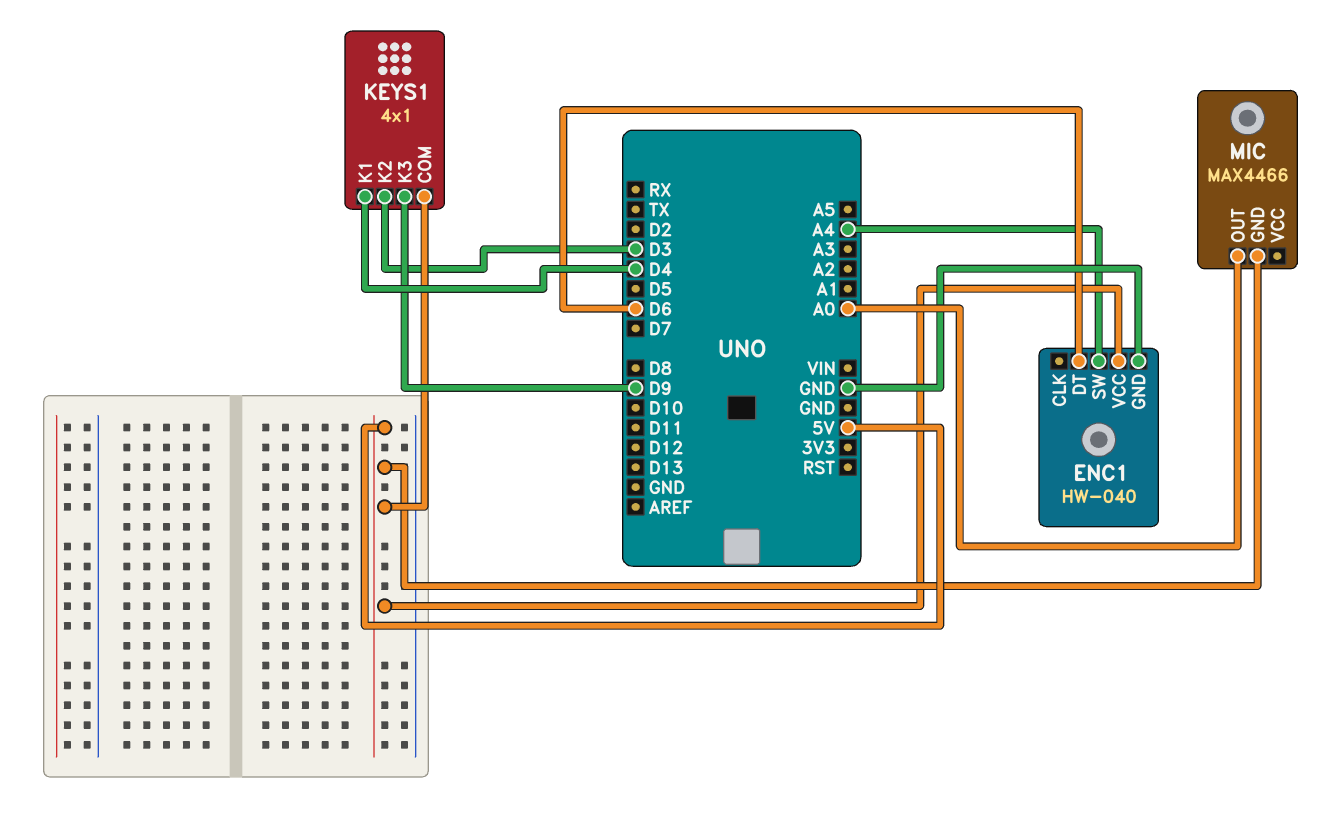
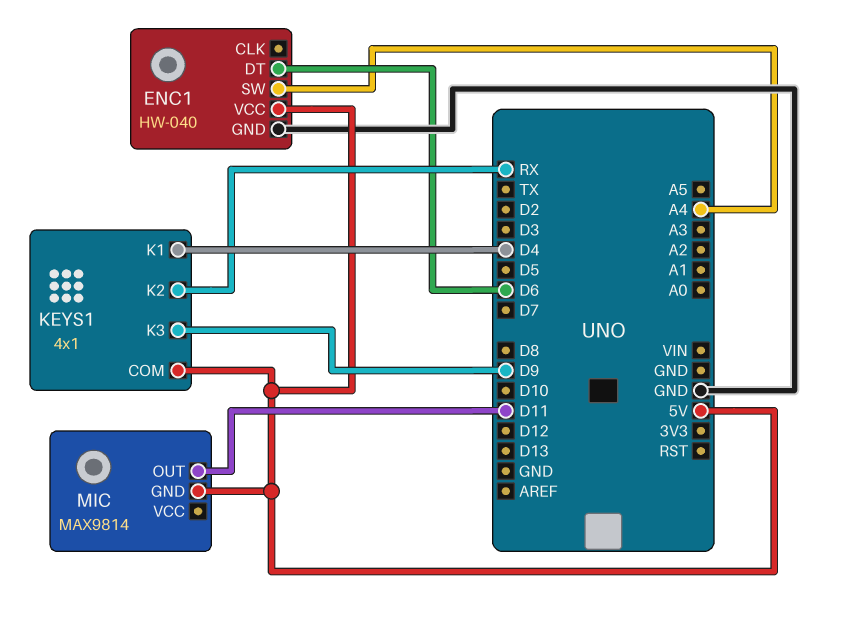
KEYS1 pin K2: D3 -> RX
MIC: MAX4466 -> MAX9814
MIC pin OUT: A0 -> D11

